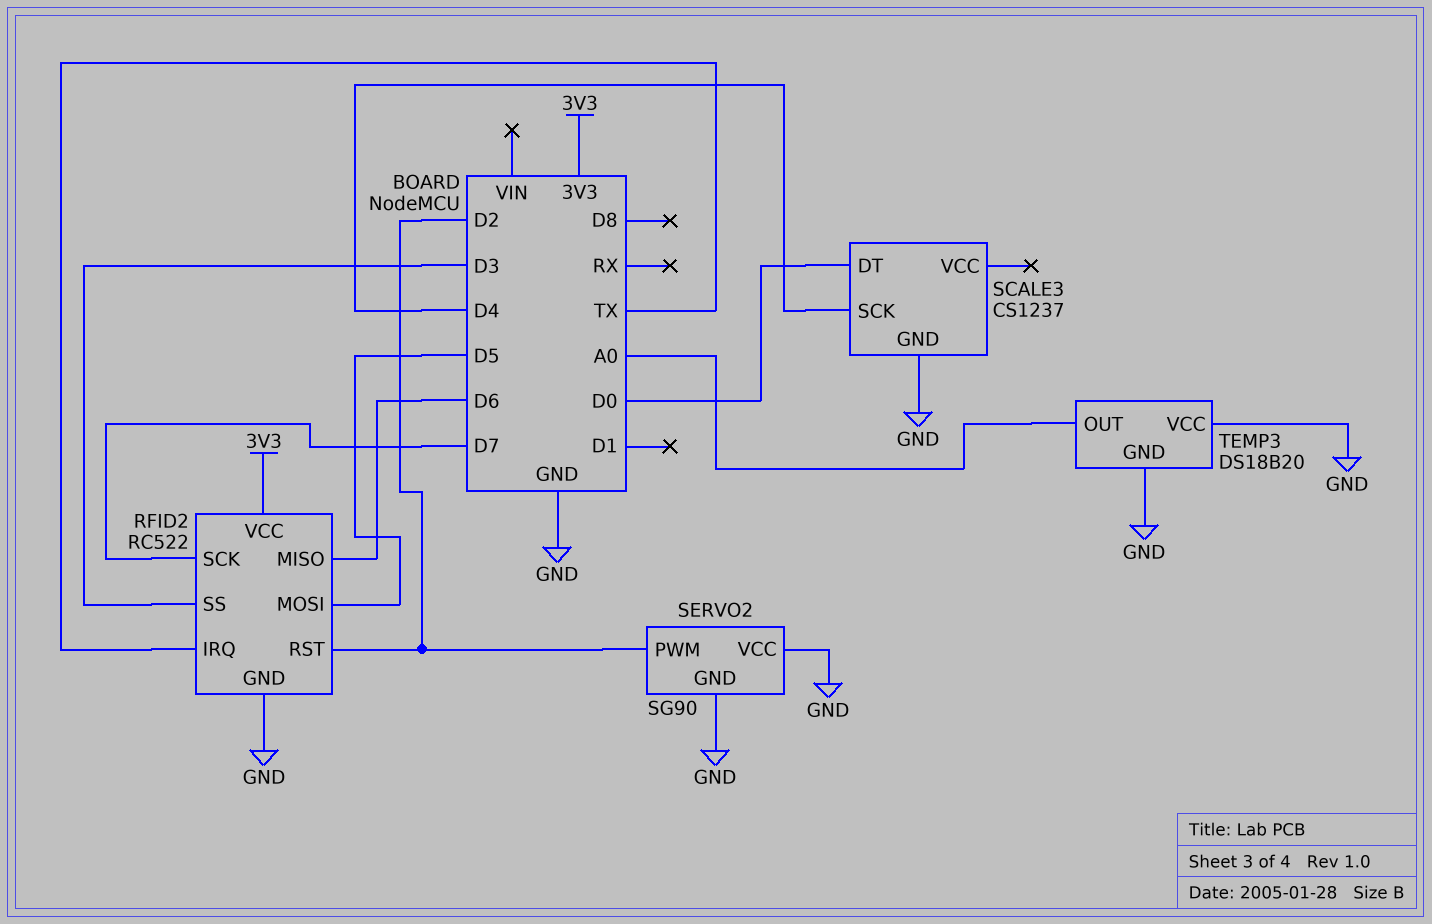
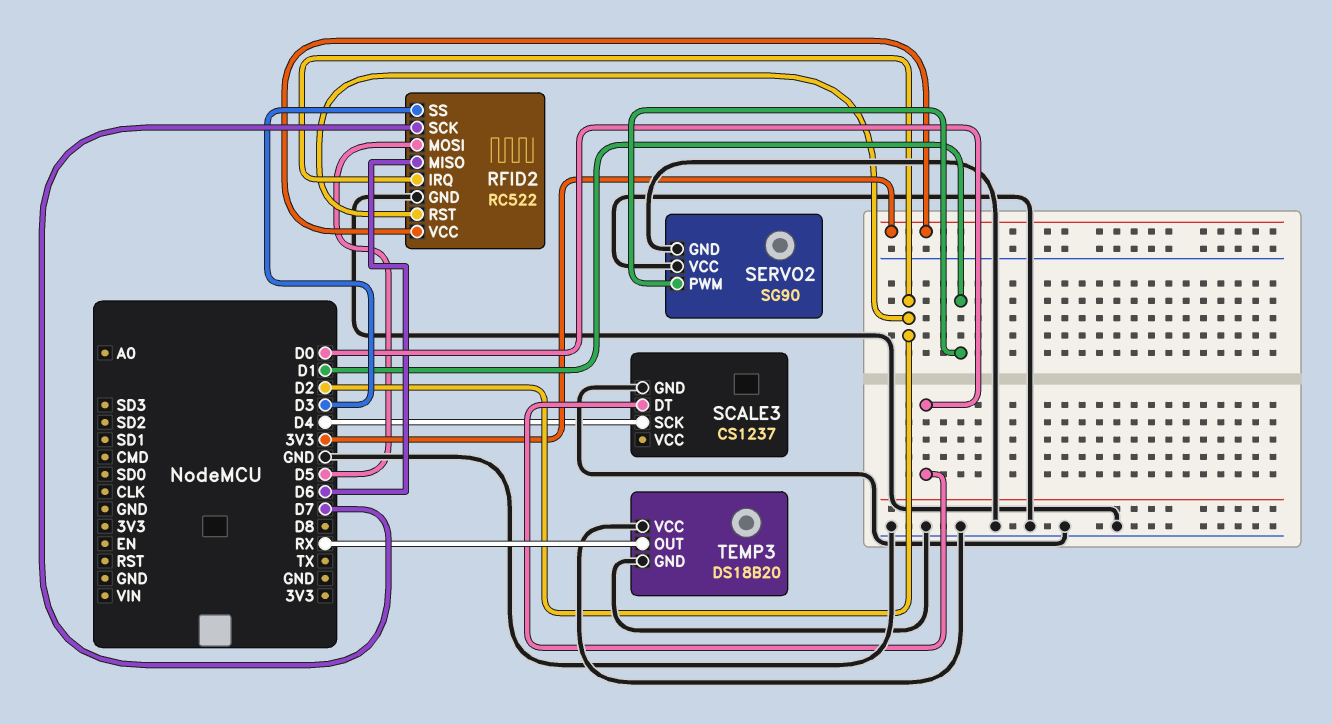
RFID2 pin IRQ: TX -> D2
SERVO2 pin PWM: D2 -> D1
TEMP3 pin OUT: A0 -> RX

